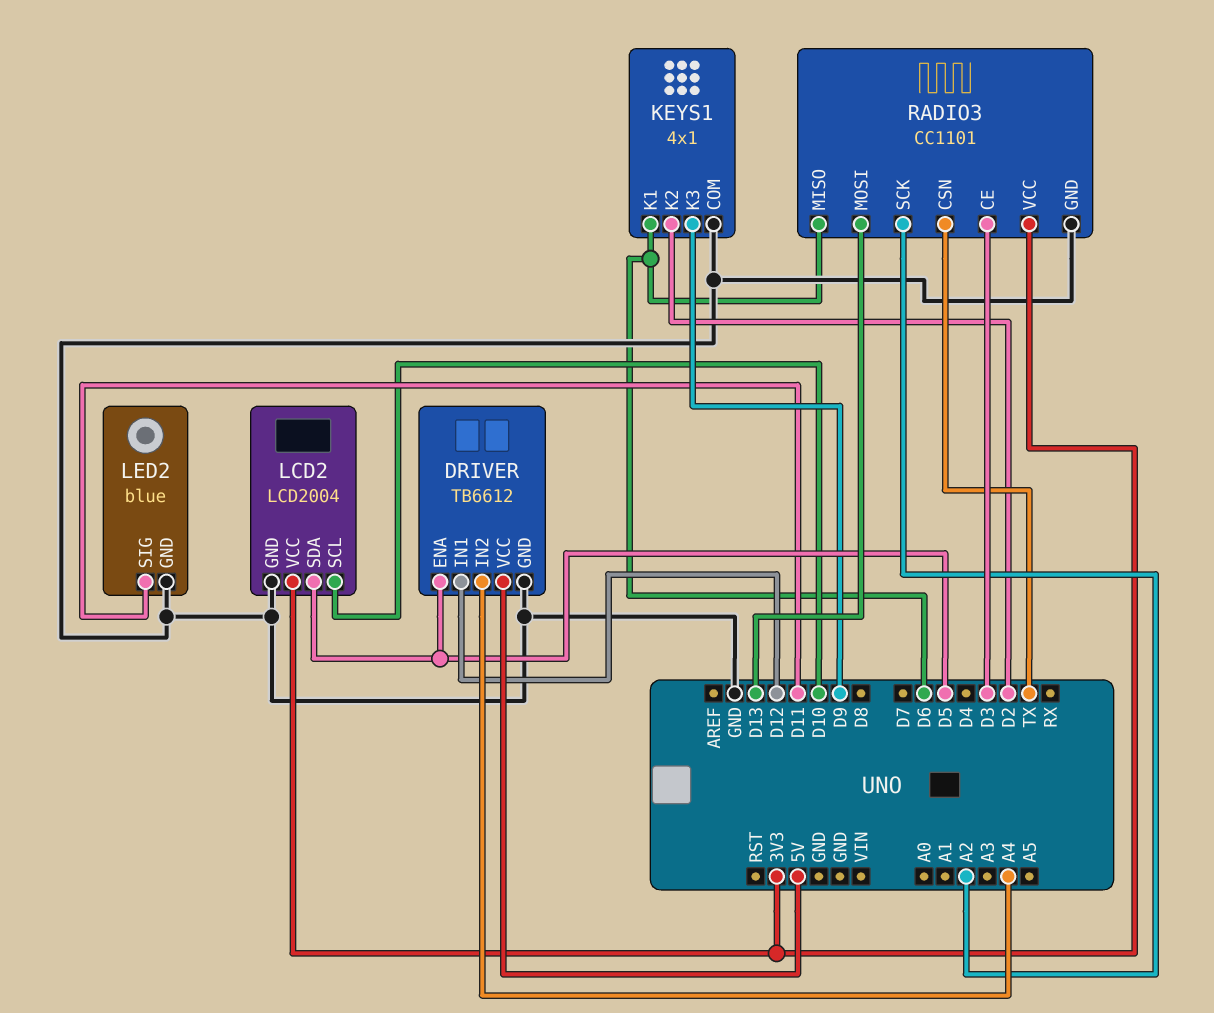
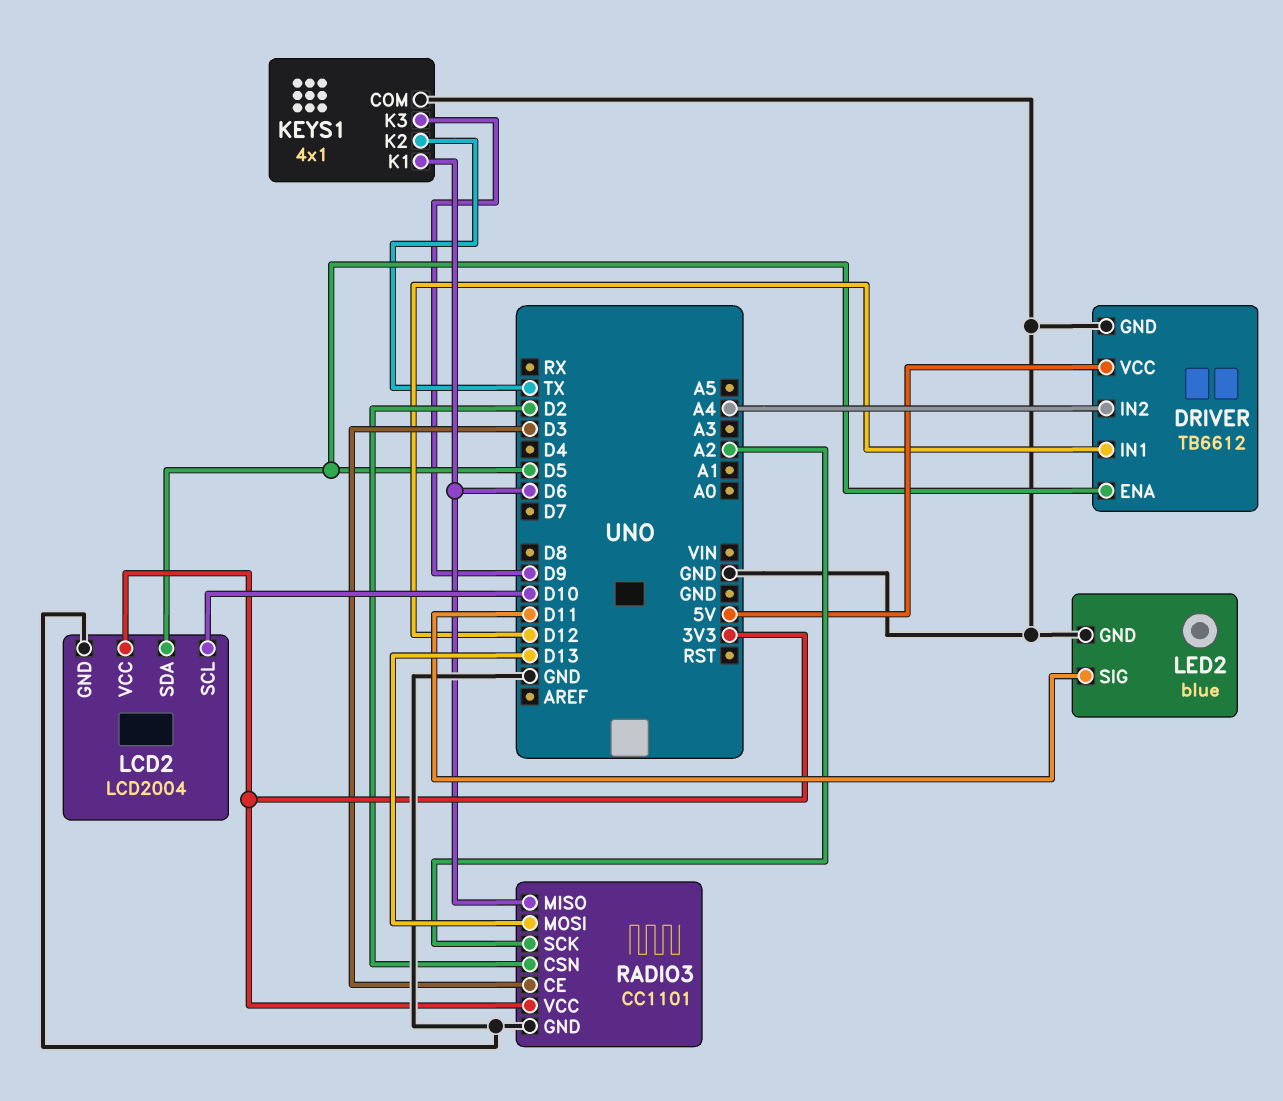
KEYS1 pin K2: D2 -> TX
RADIO3 pin CSN: TX -> D2

